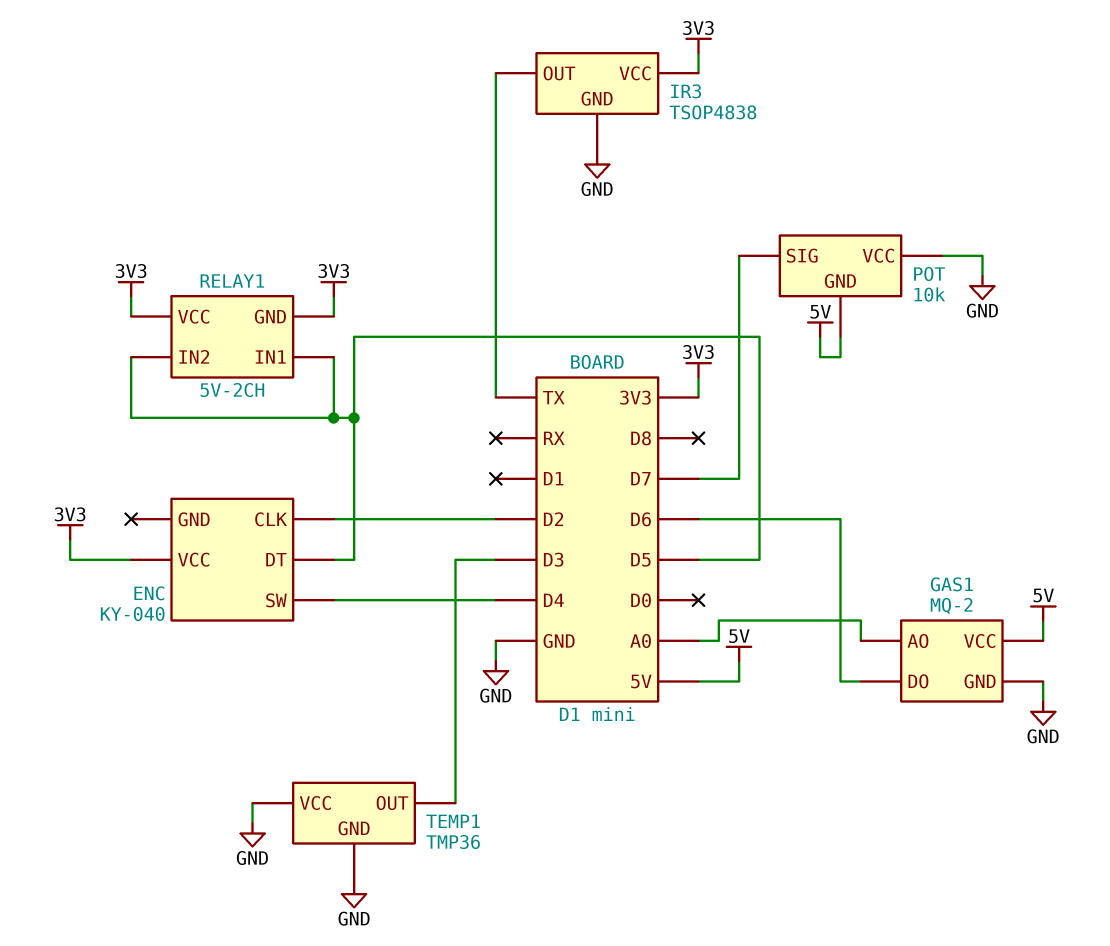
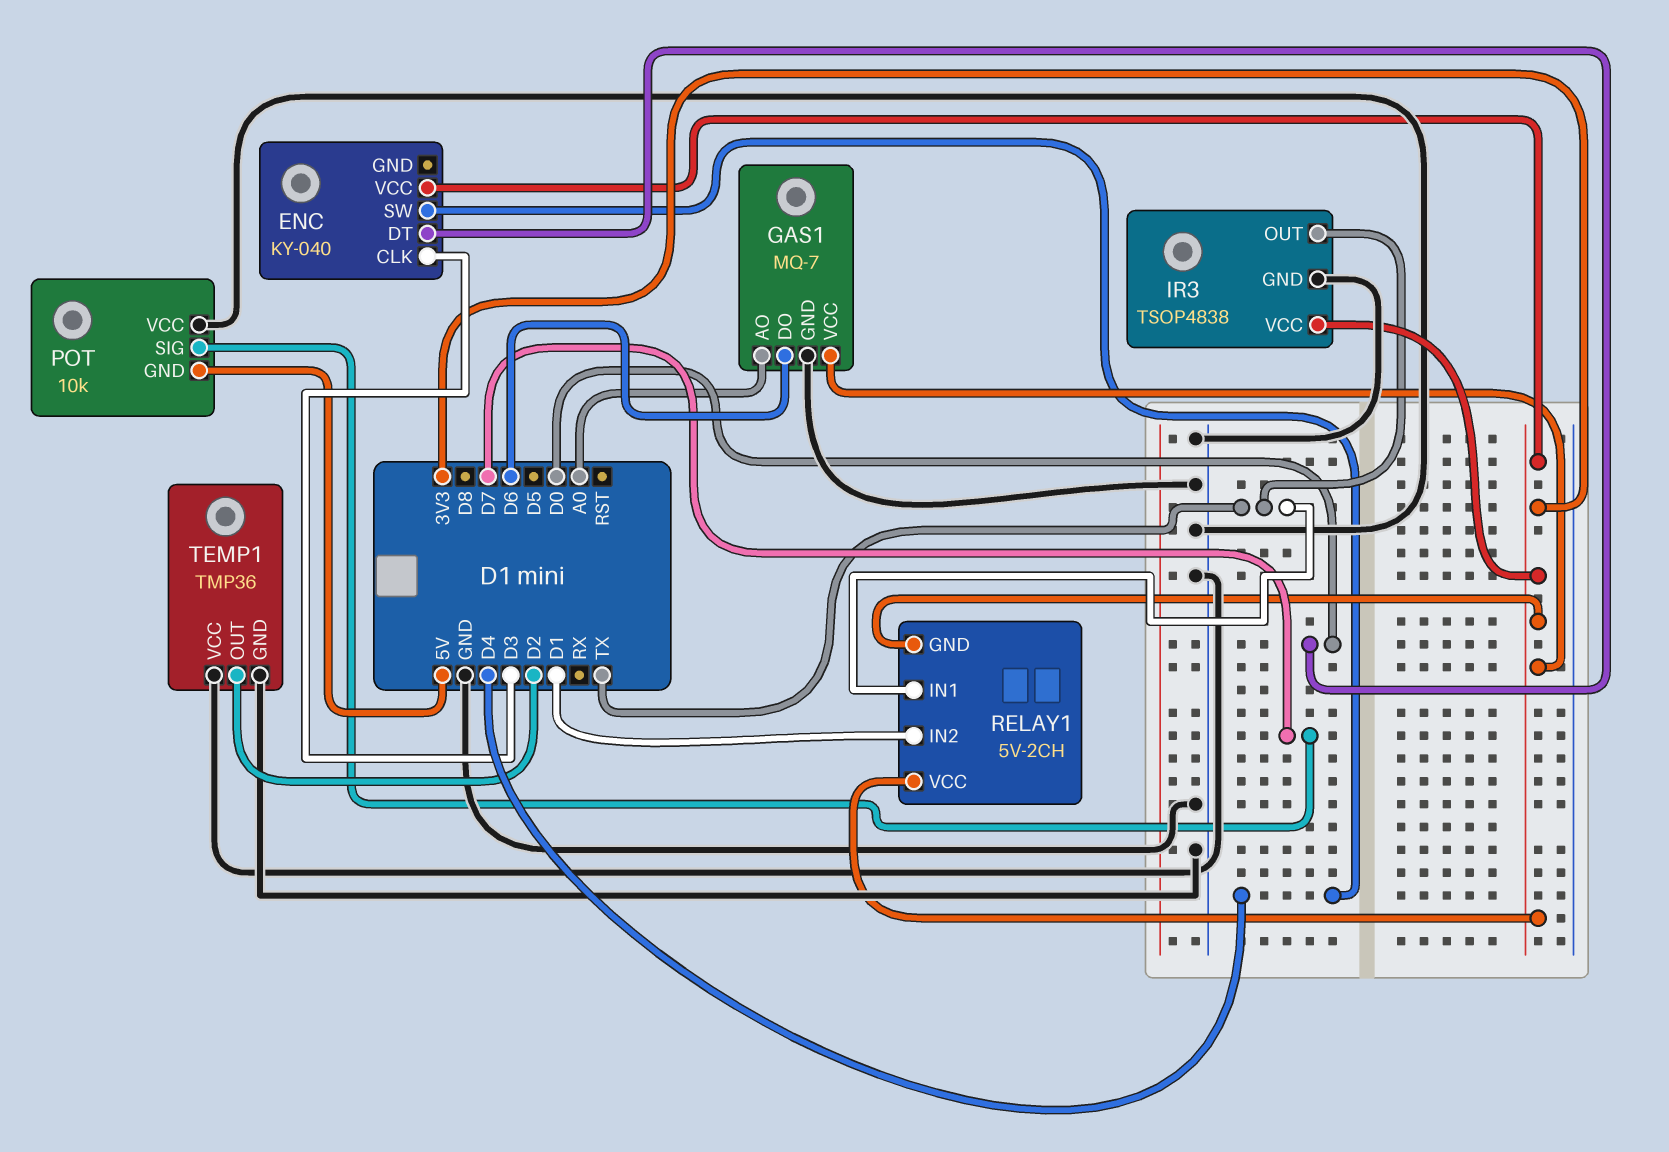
ENC pin CLK: D2 -> D3
ENC pin DT: D5 -> D0
GAS1: MQ-2 -> MQ-7
GAS1 pin VCC: 5V -> 3V3
RELAY1 pin IN1: D5 -> TX
RELAY1 pin IN2: D5 -> D1
TEMP1 pin OUT: D3 -> D2

